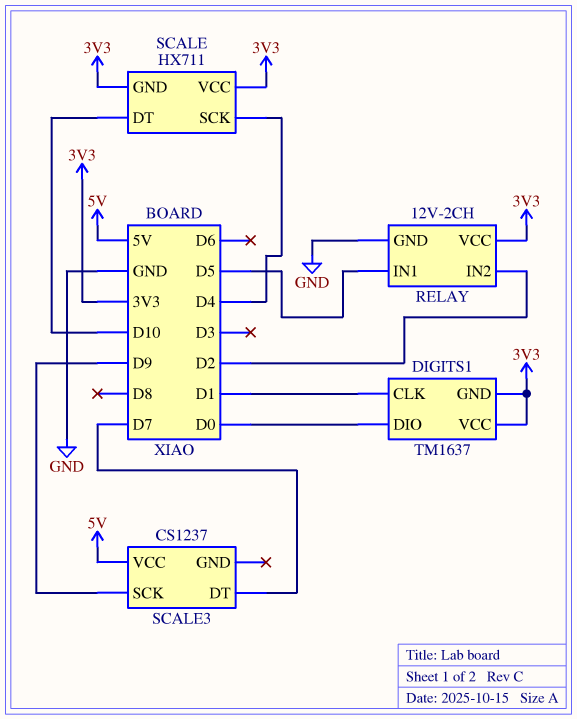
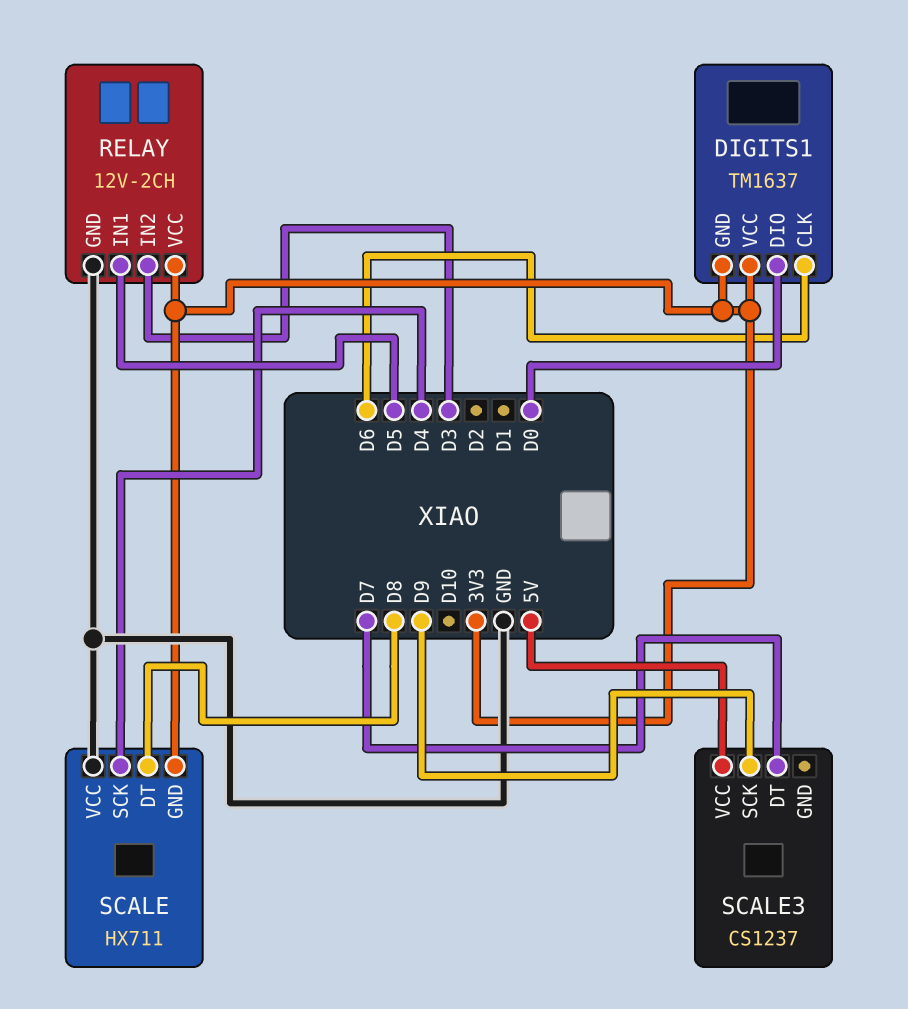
DIGITS1 pin CLK: D1 -> D6
RELAY pin IN2: D2 -> D3
SCALE pin DT: D10 -> D8
SCALE pin VCC: 3V3 -> GND

